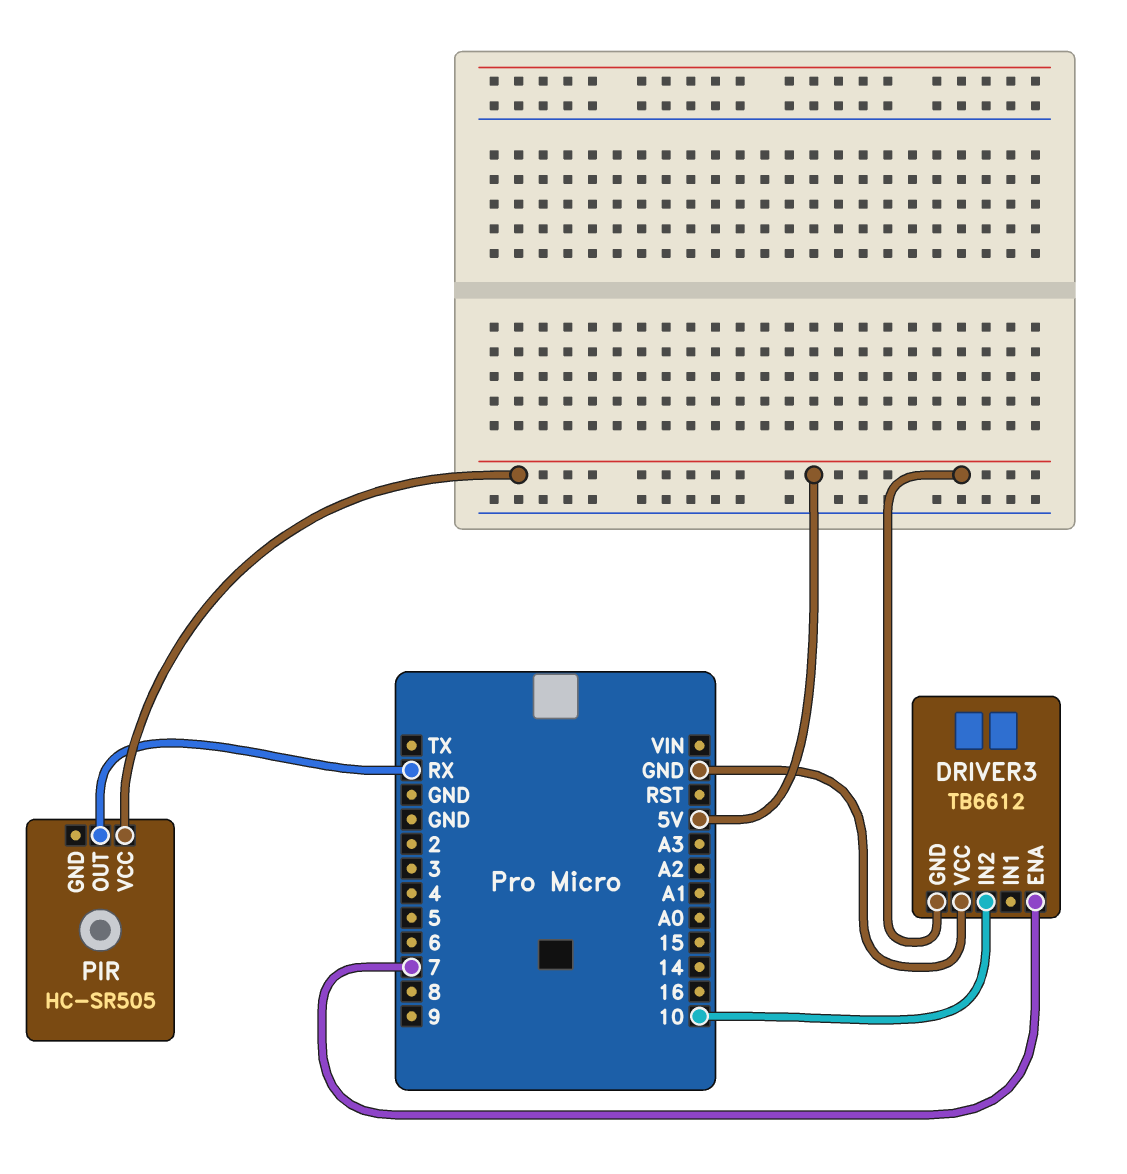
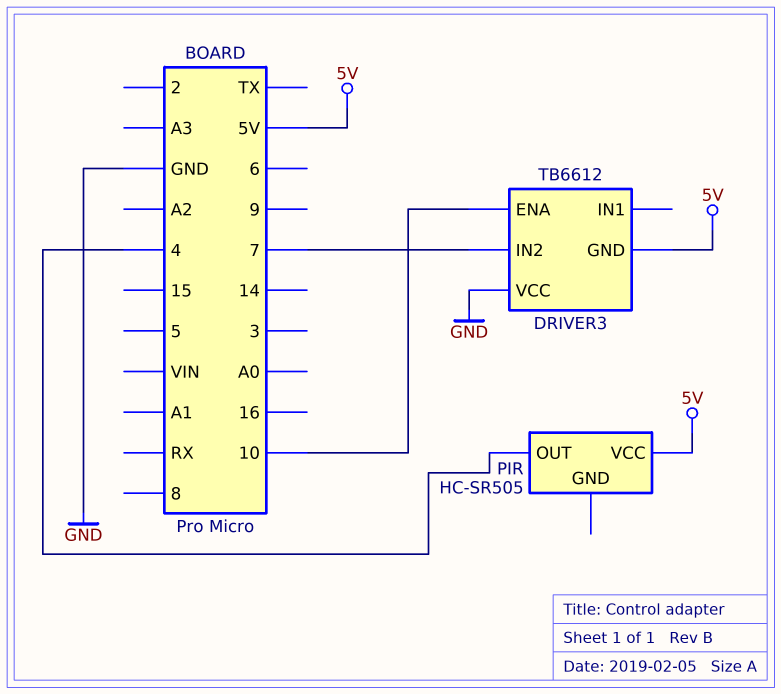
DRIVER3 pin ENA: 7 -> 10
DRIVER3 pin IN2: 10 -> 7
PIR pin OUT: RX -> 4

